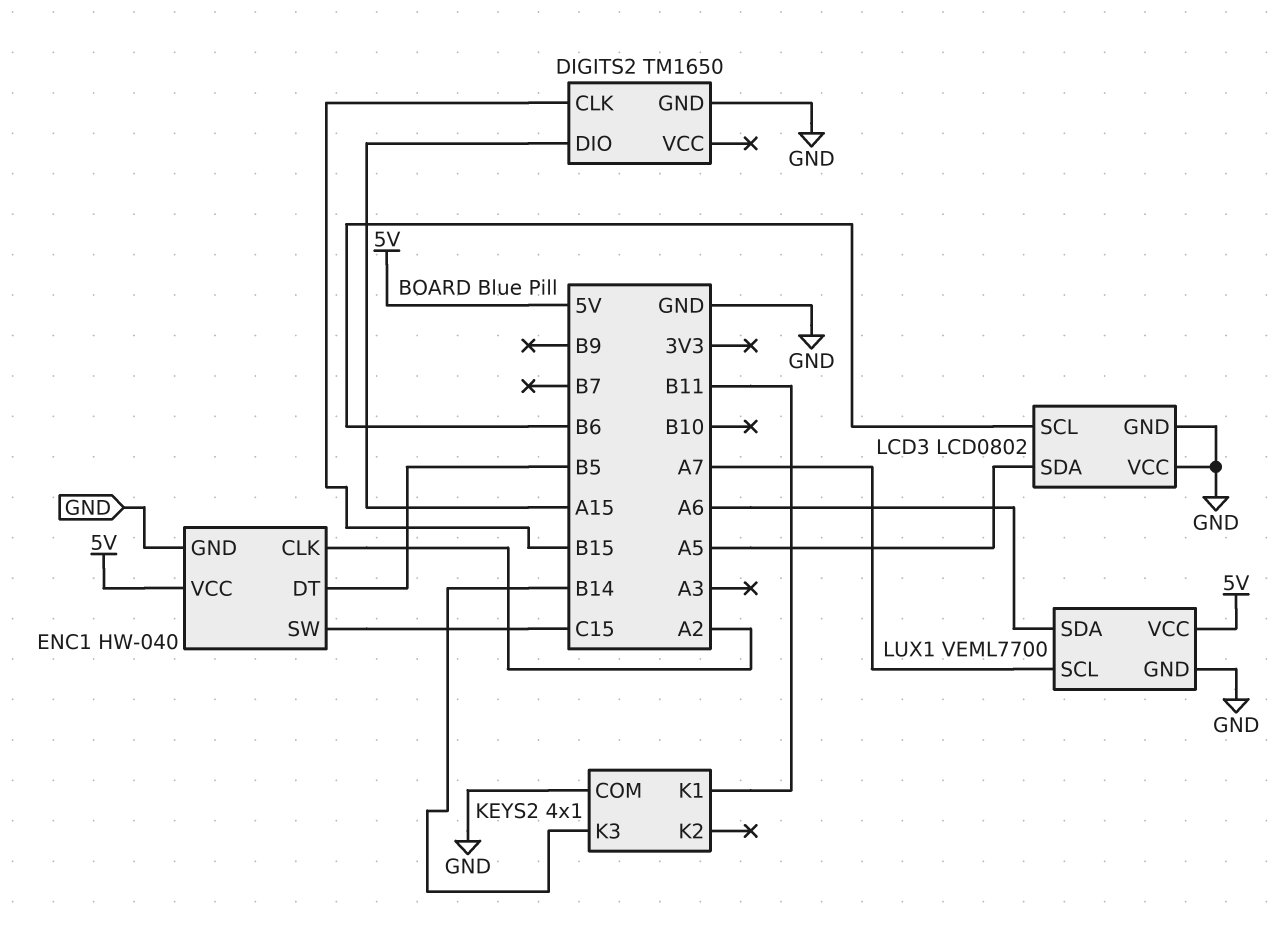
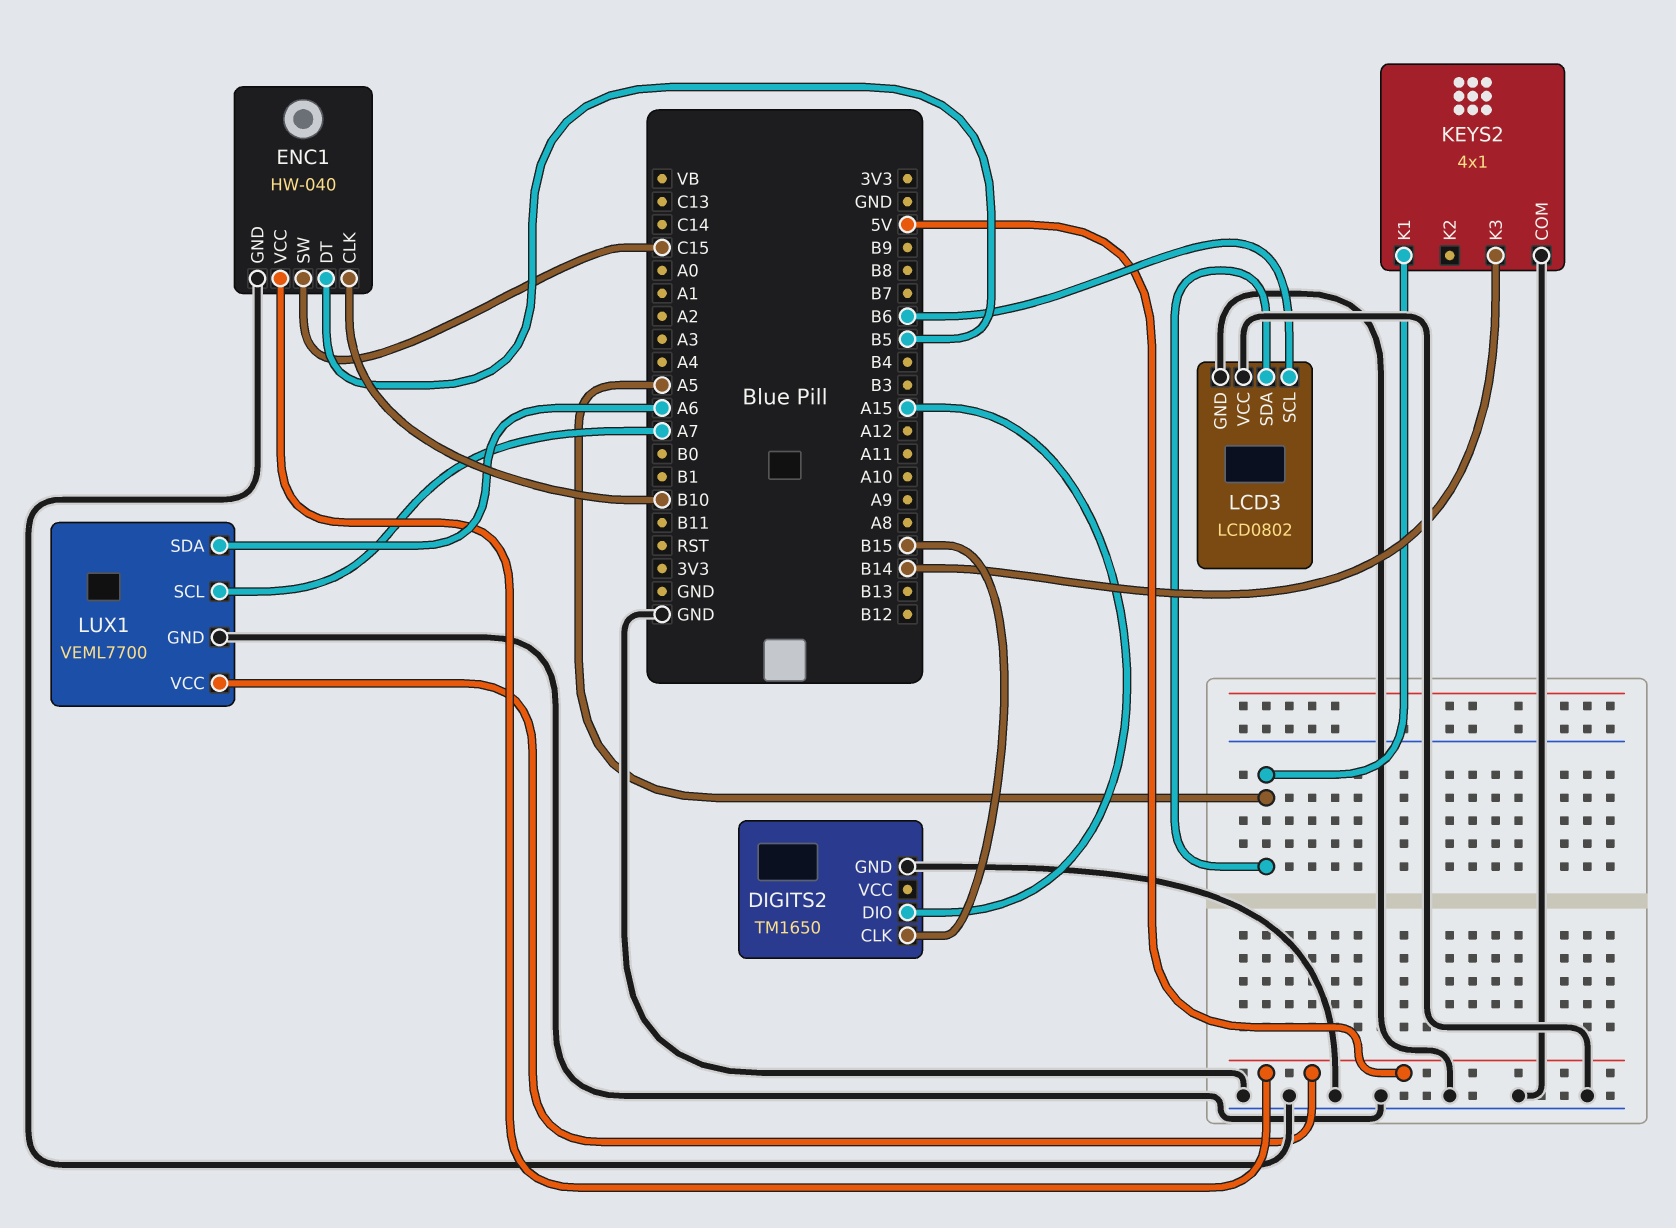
ENC1 pin CLK: A2 -> B10
KEYS2 pin K1: B11 -> A5

